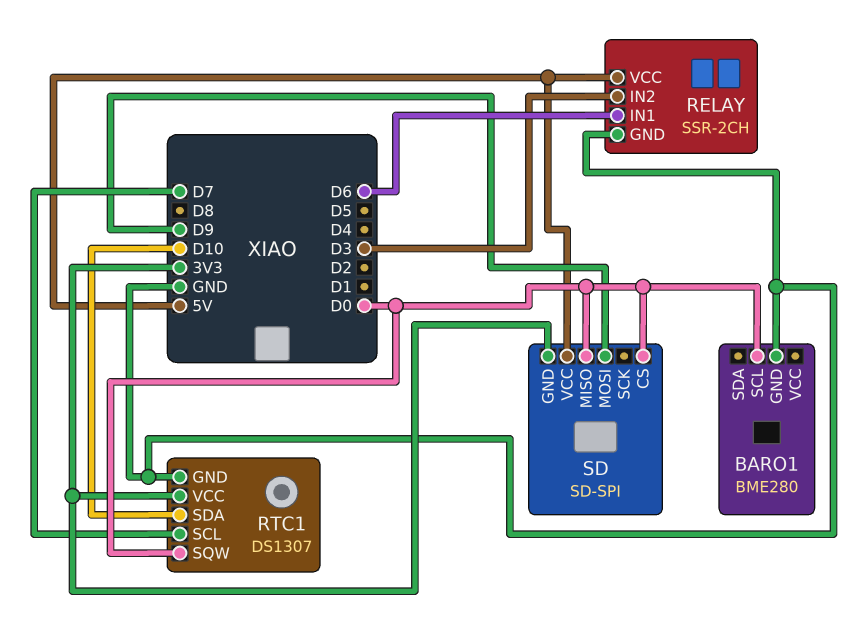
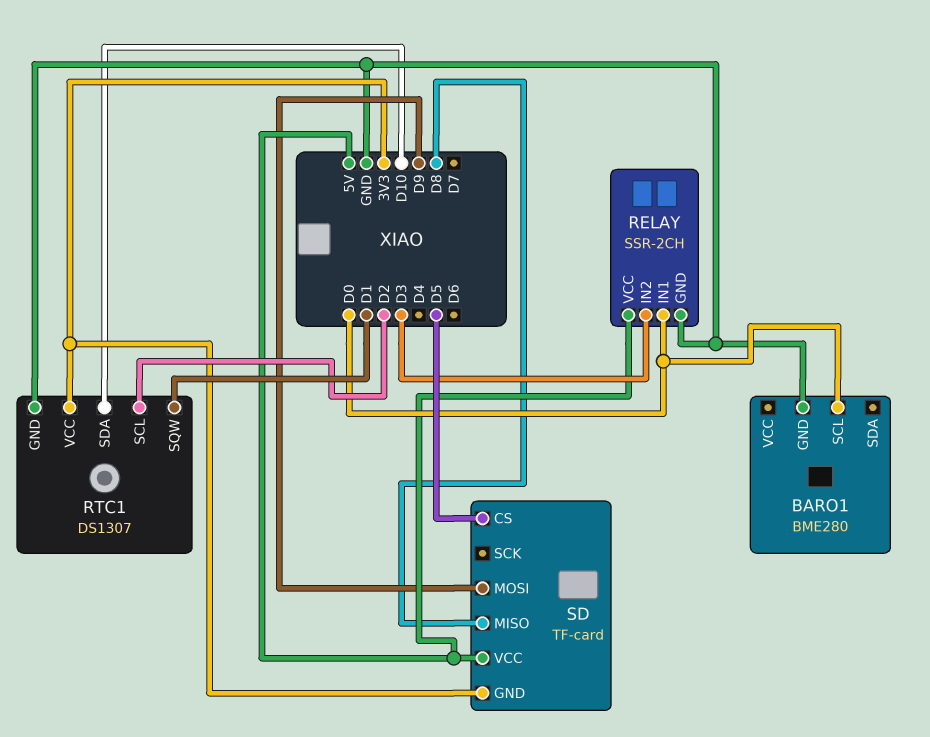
RELAY pin IN1: D6 -> D0
RTC1 pin SCL: D7 -> D2
RTC1 pin SQW: D0 -> D1
SD: SD-SPI -> TF-card
SD pin CS: D0 -> D5
SD pin MISO: D0 -> D8

